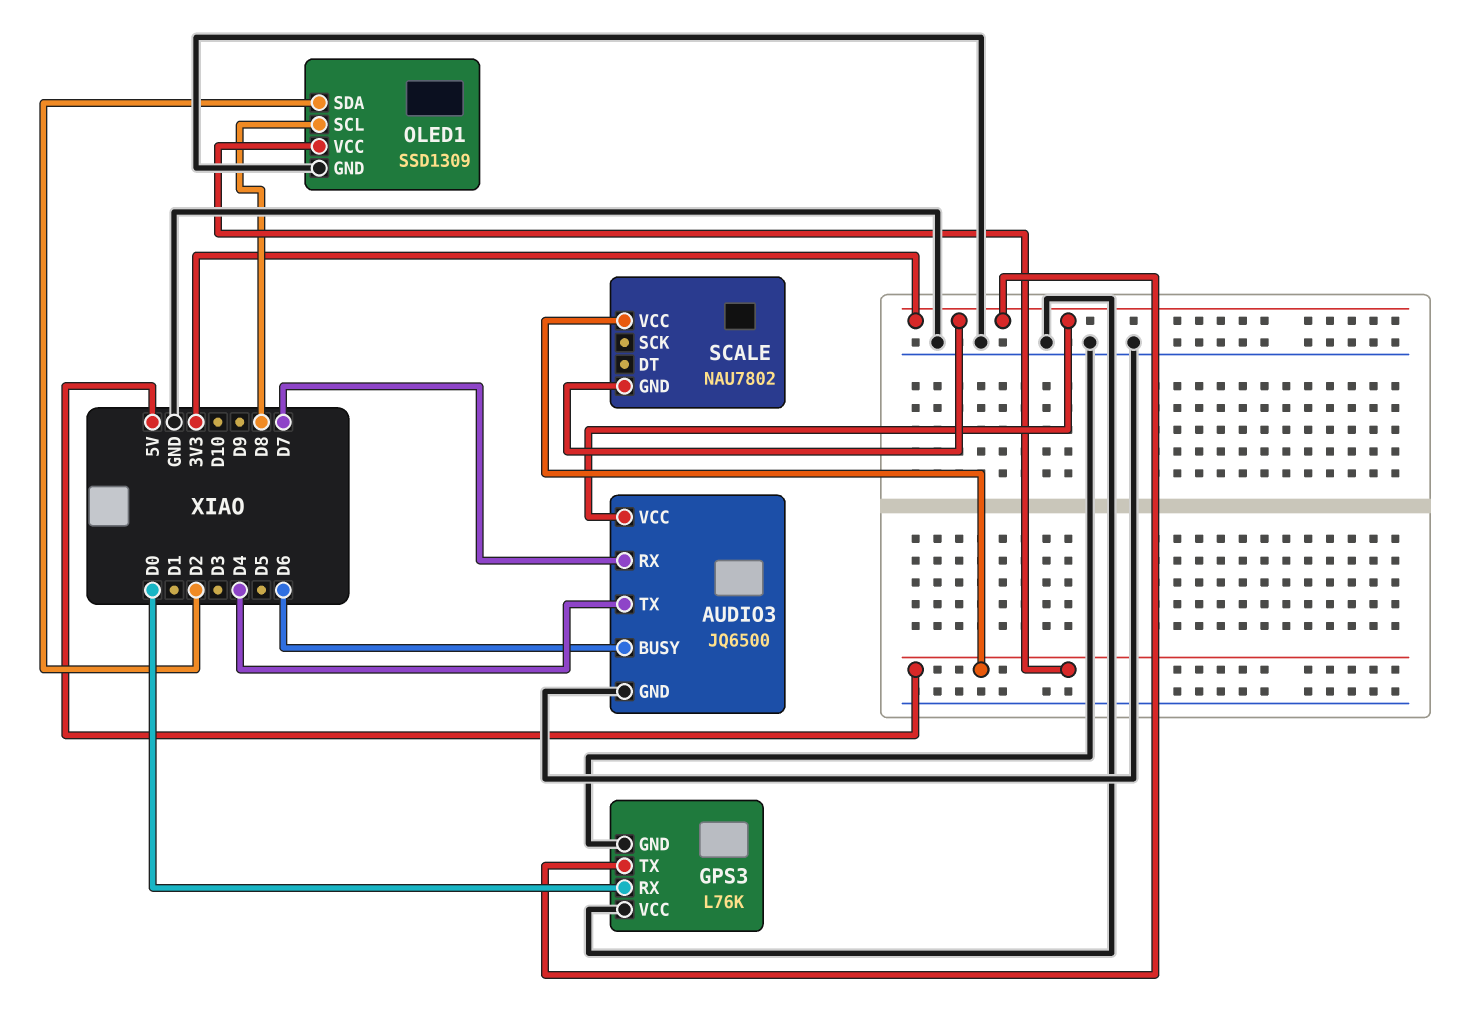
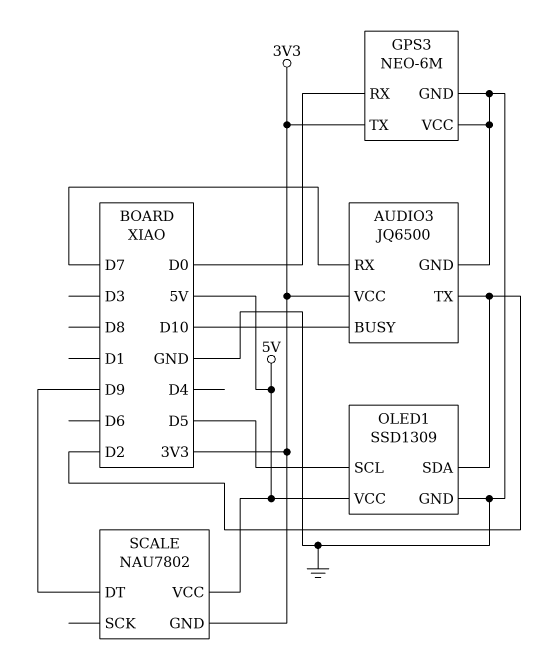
AUDIO3 pin BUSY: D6 -> D10
AUDIO3 pin TX: D4 -> D2
GPS3: L76K -> NEO-6M
OLED1 pin SCL: D8 -> D5
SCALE pin DT: none -> D9

